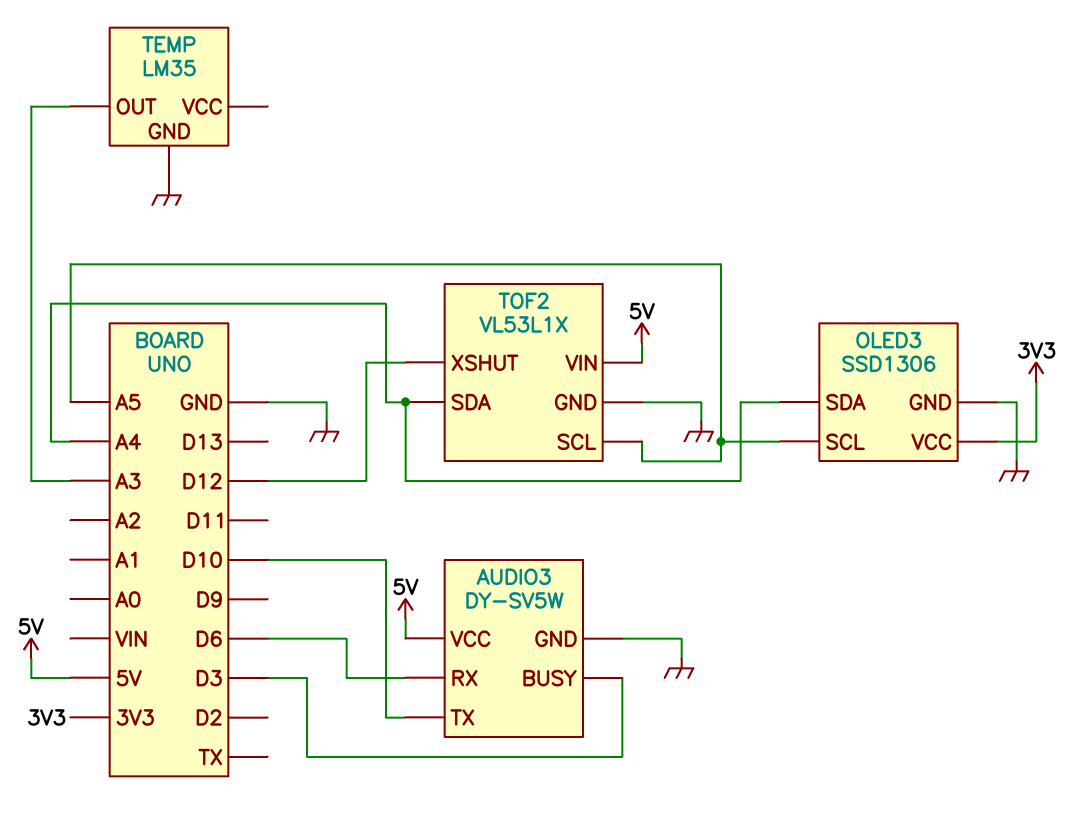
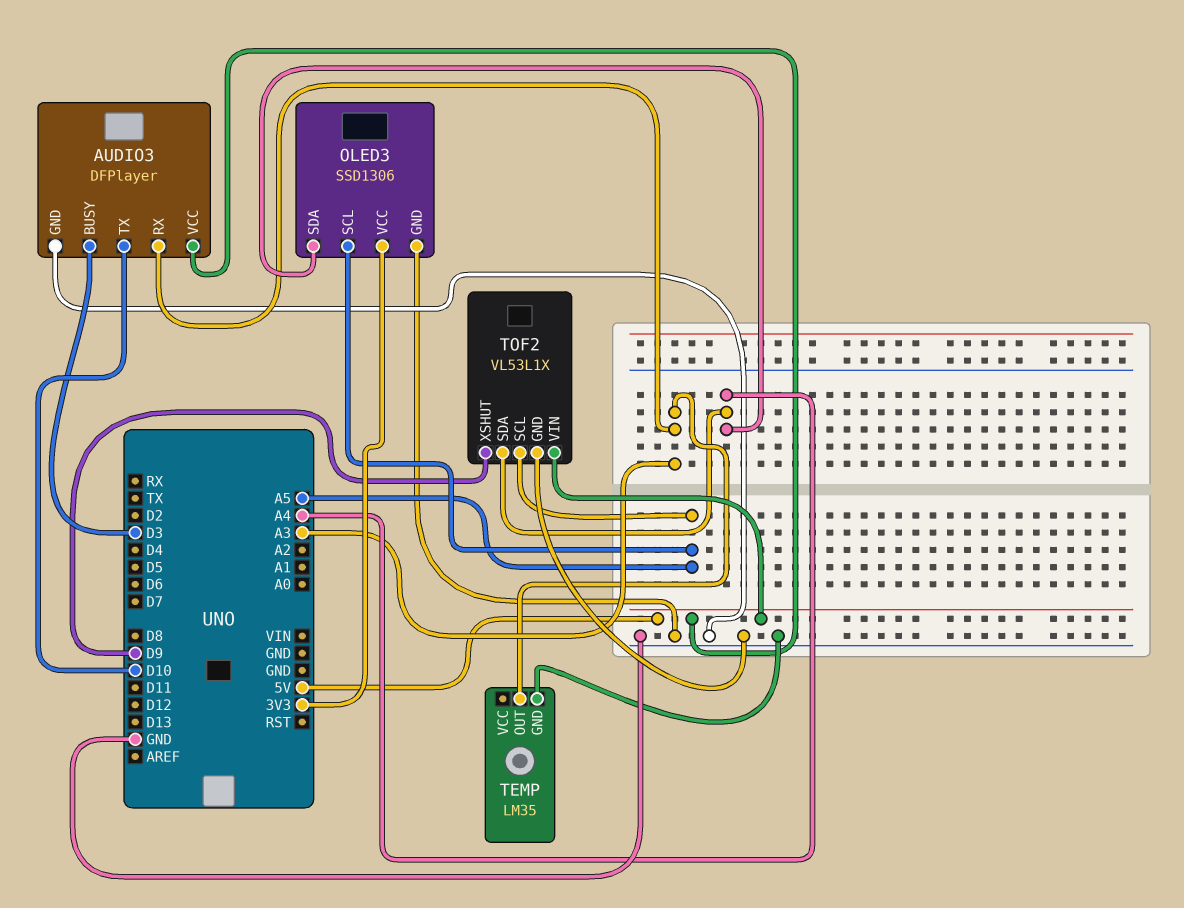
AUDIO3: DY-SV5W -> DFPlayer
AUDIO3 pin RX: D6 -> A3
TOF2 pin XSHUT: D12 -> D9

